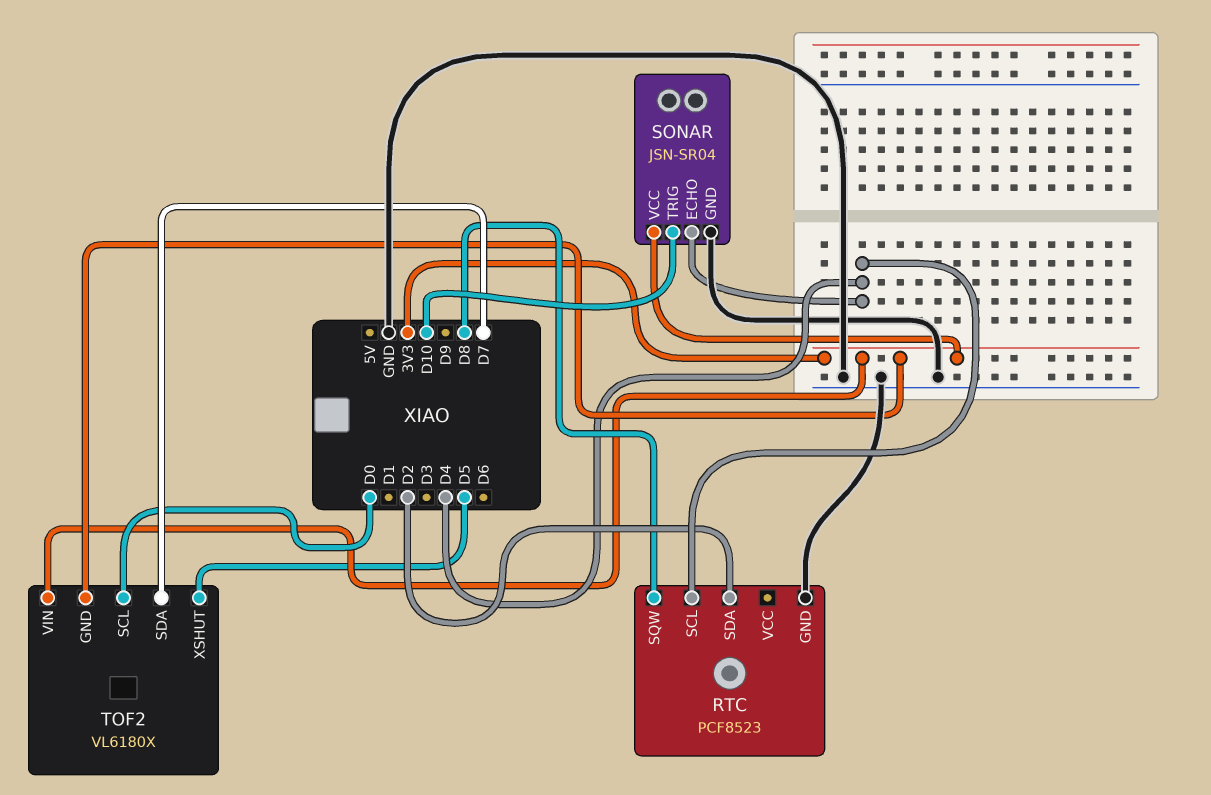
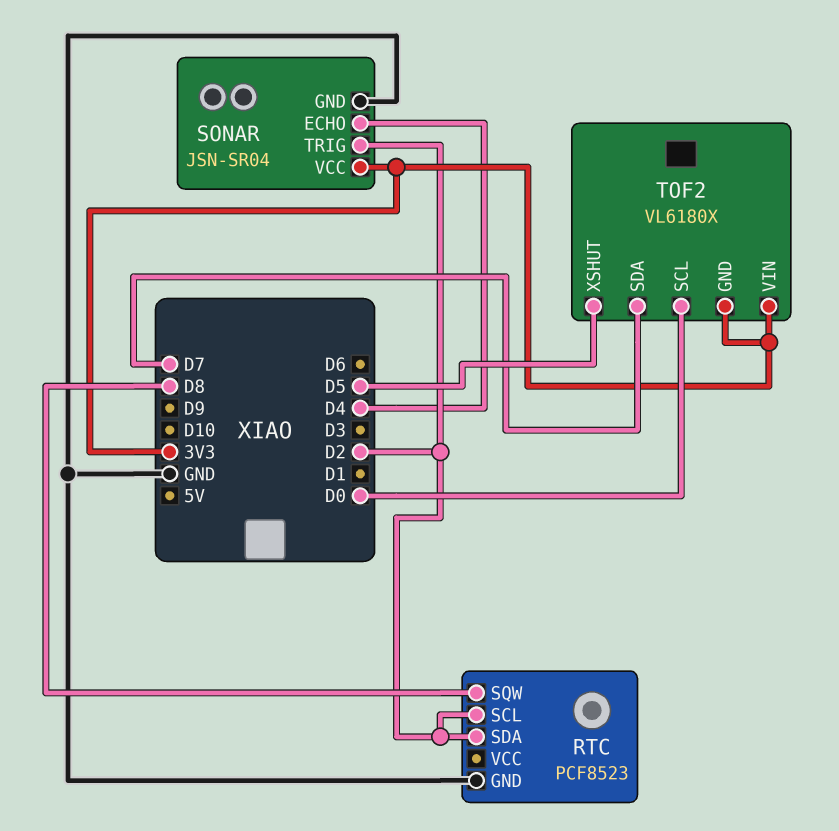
RTC pin SCL: D4 -> D2
SONAR pin TRIG: D10 -> D2

